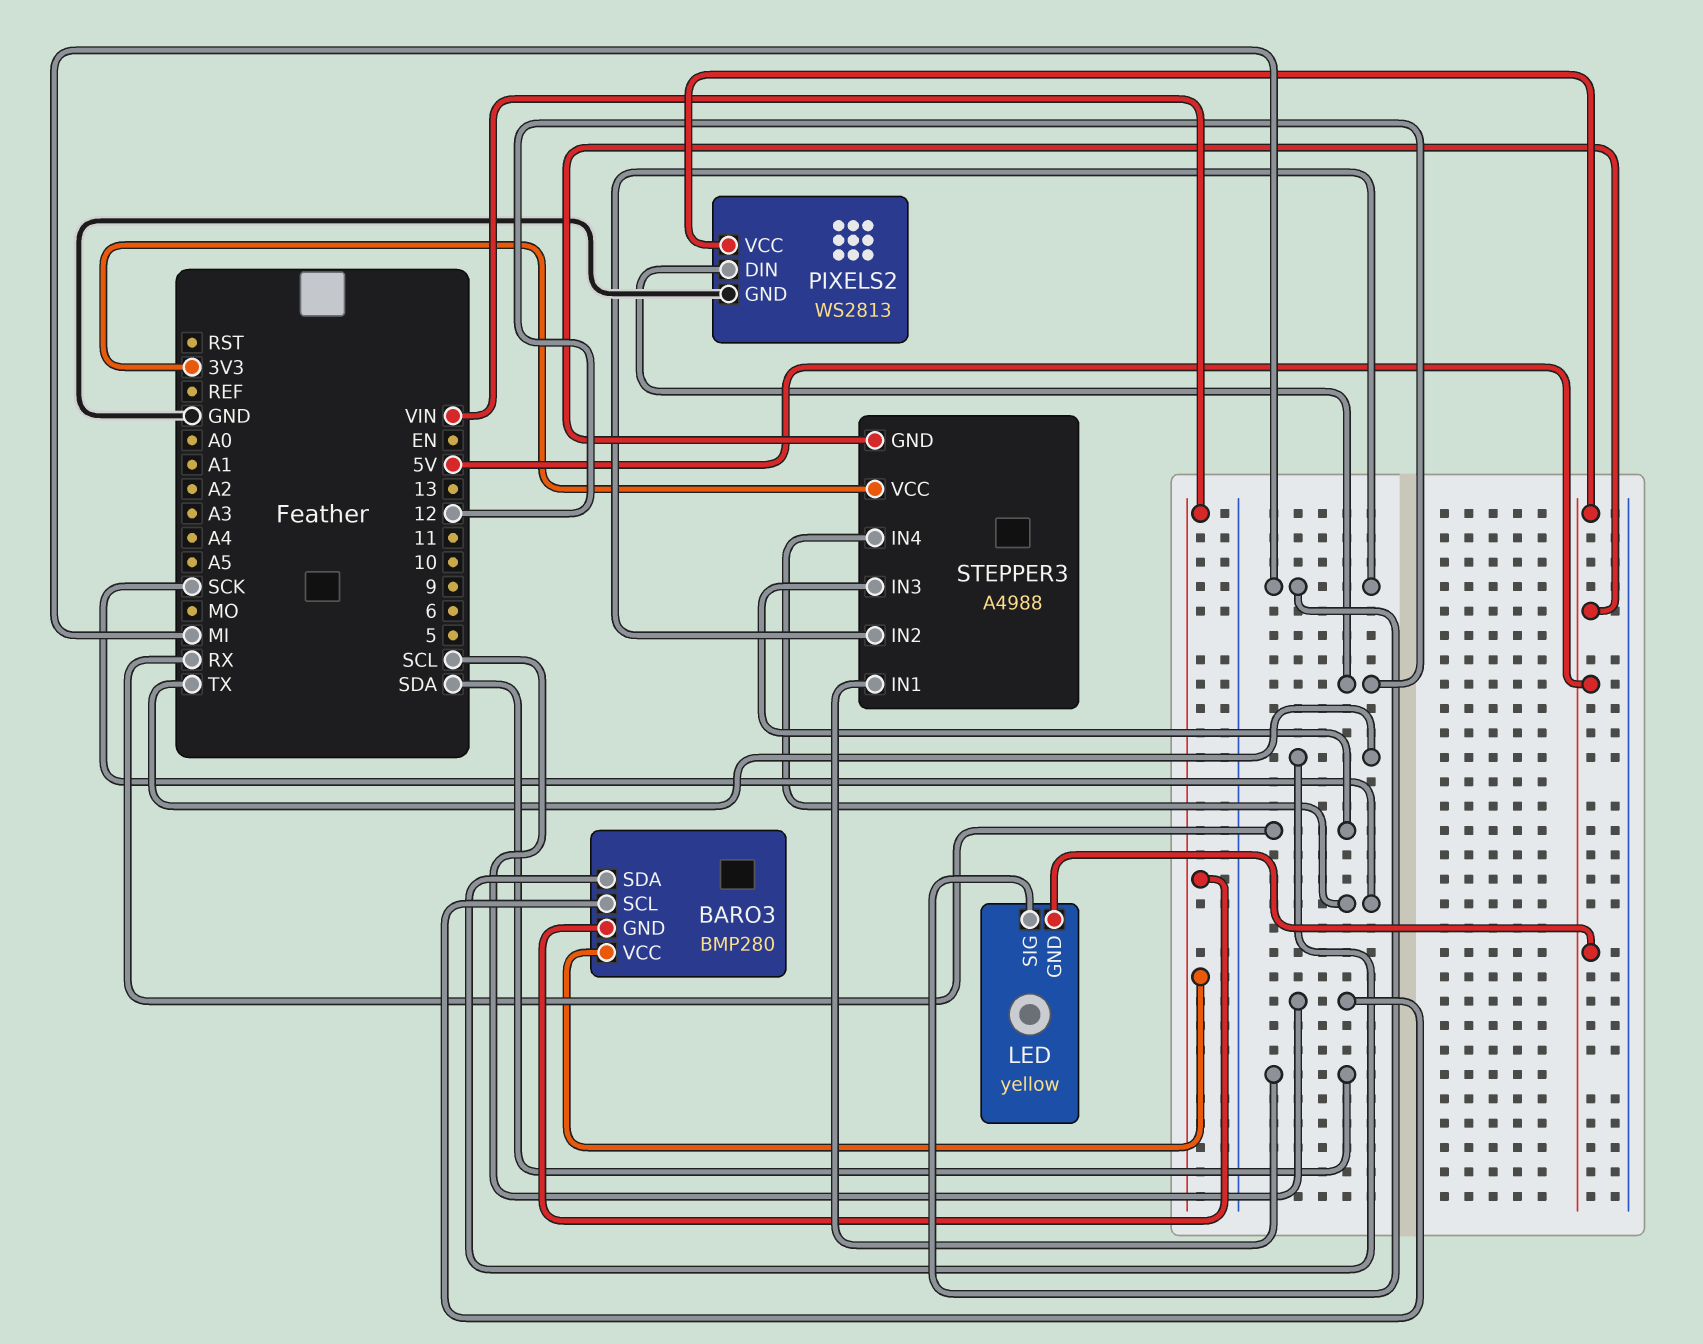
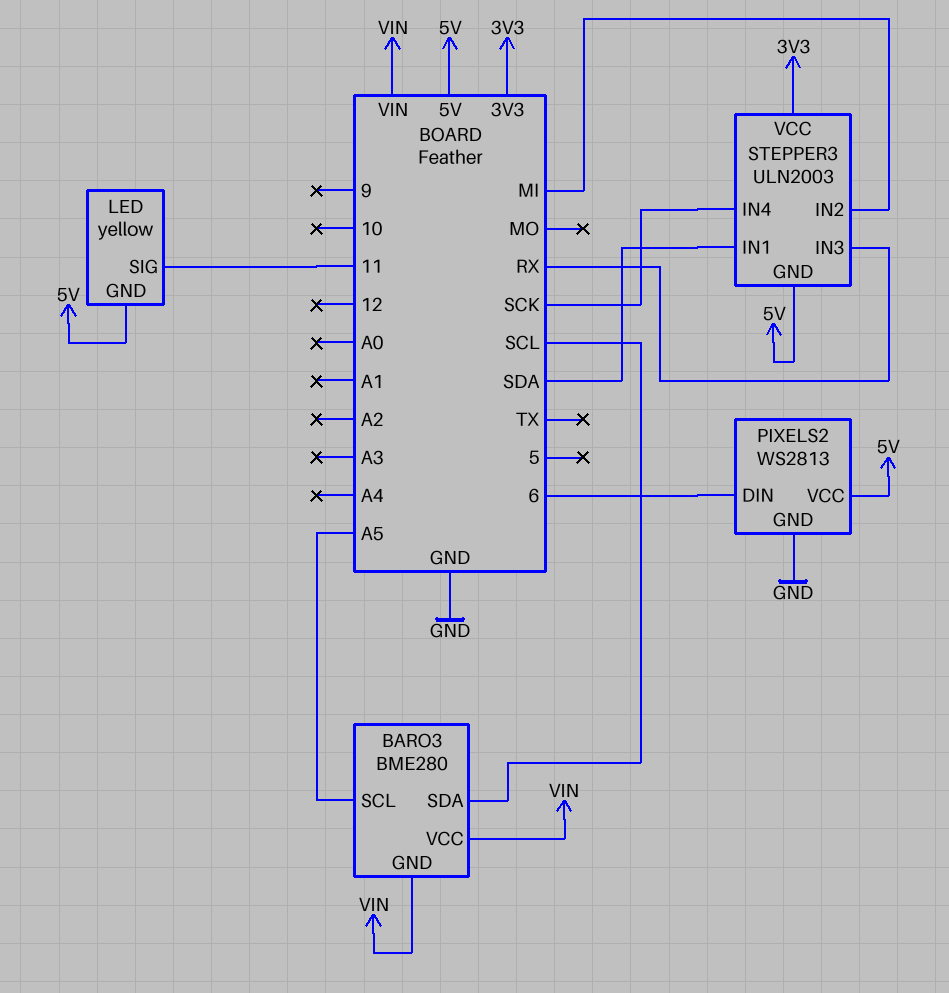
BARO3: BMP280 -> BME280
BARO3 pin SCL: SCL -> A5
BARO3 pin SDA: TX -> SCL
LED pin SIG: MI -> 11
PIXELS2 pin DIN: 12 -> 6
STEPPER3: A4988 -> ULN2003

